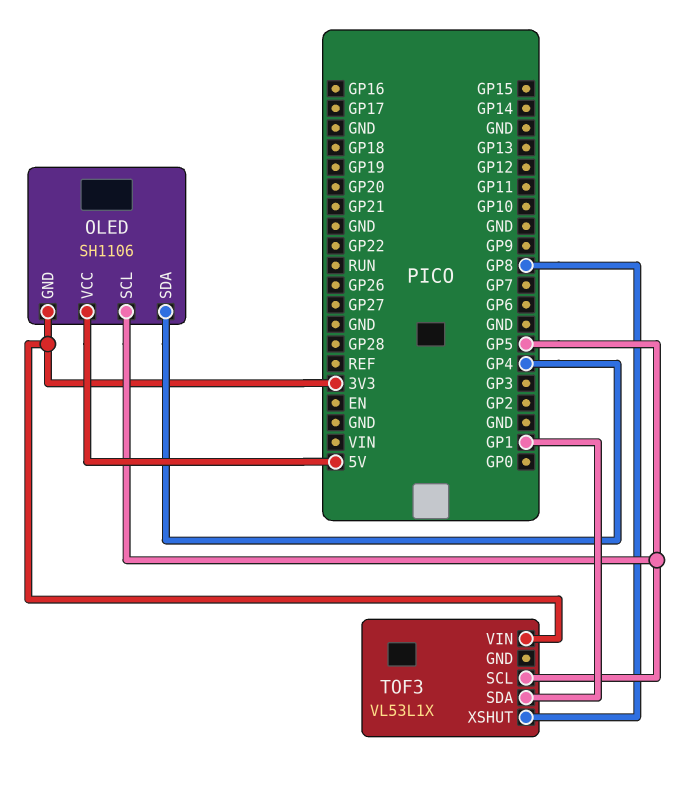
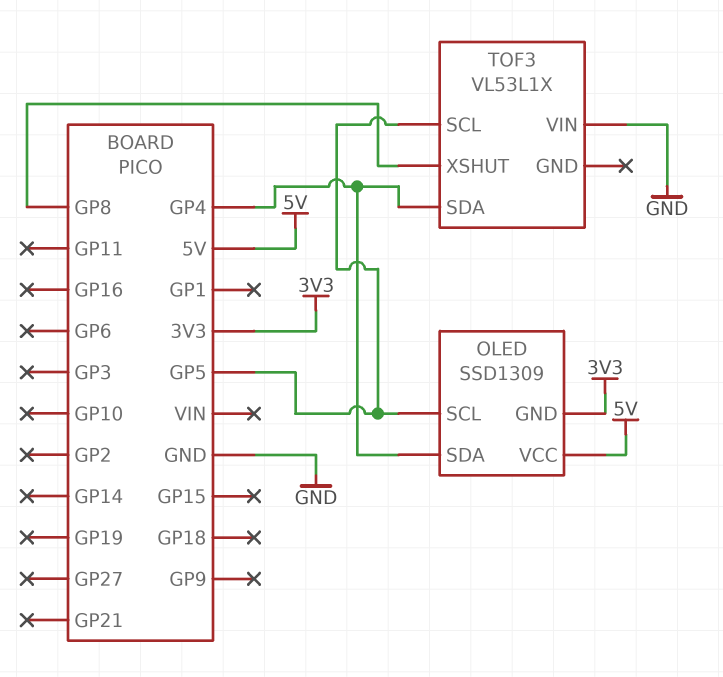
OLED: SH1106 -> SSD1309
TOF3 pin SDA: GP1 -> GP4
TOF3 pin VIN: 3V3 -> GND

